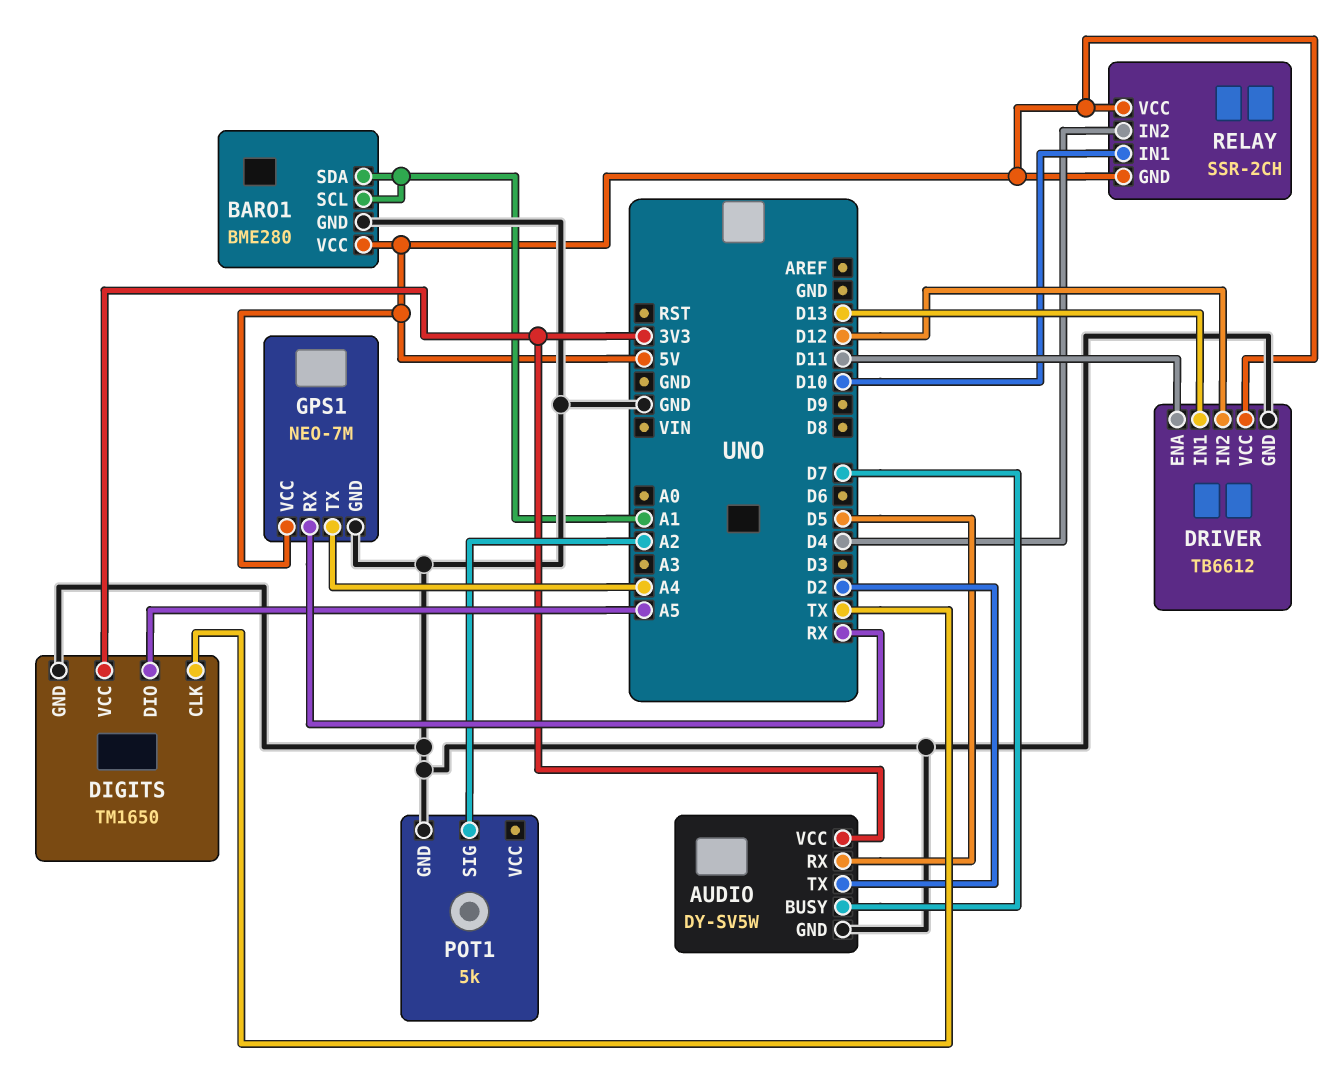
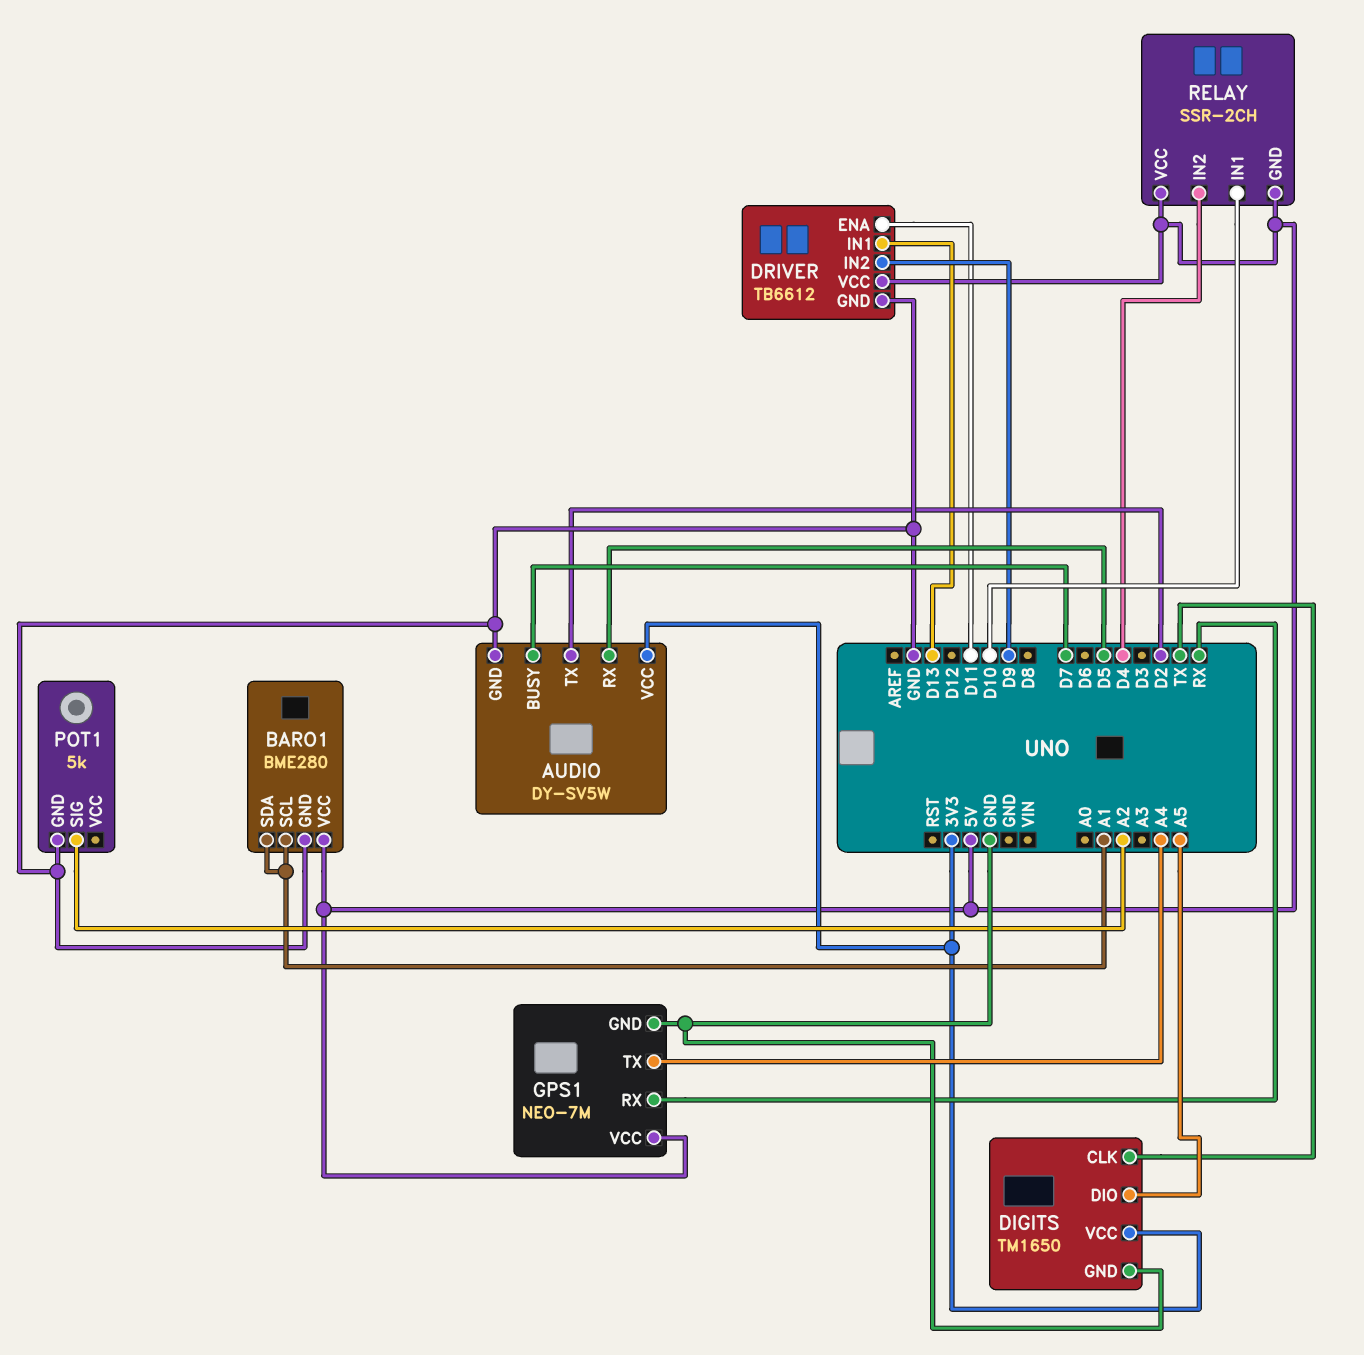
DRIVER pin IN2: D12 -> D9

